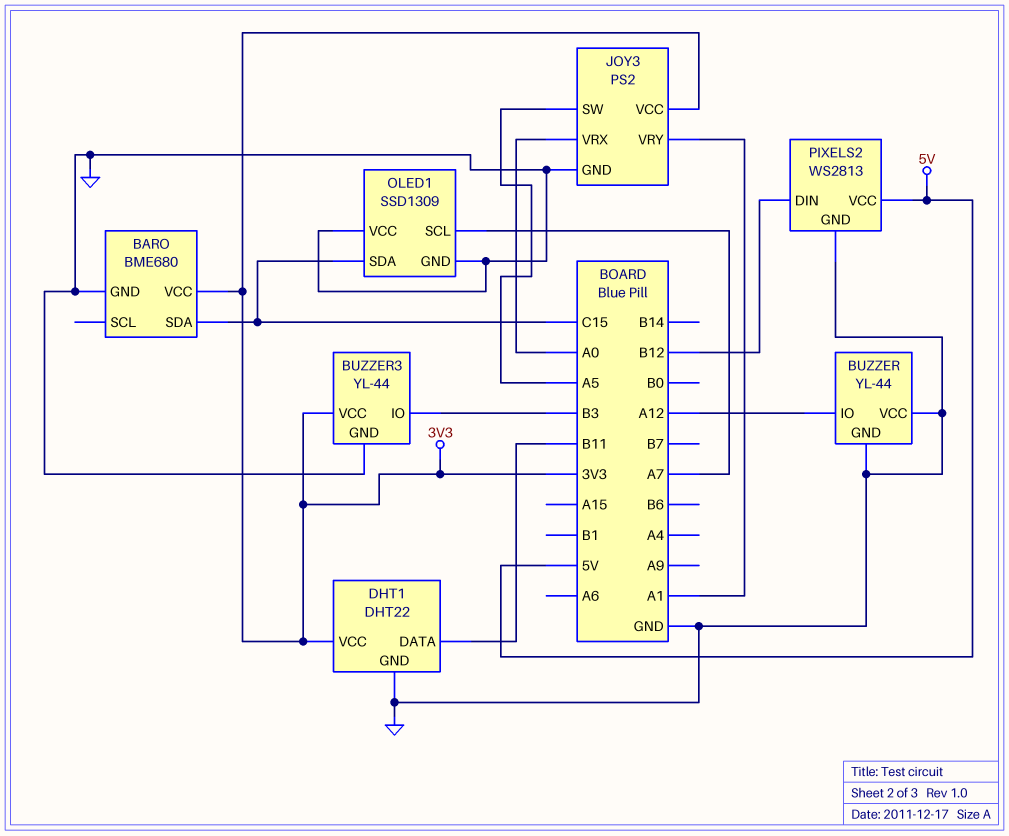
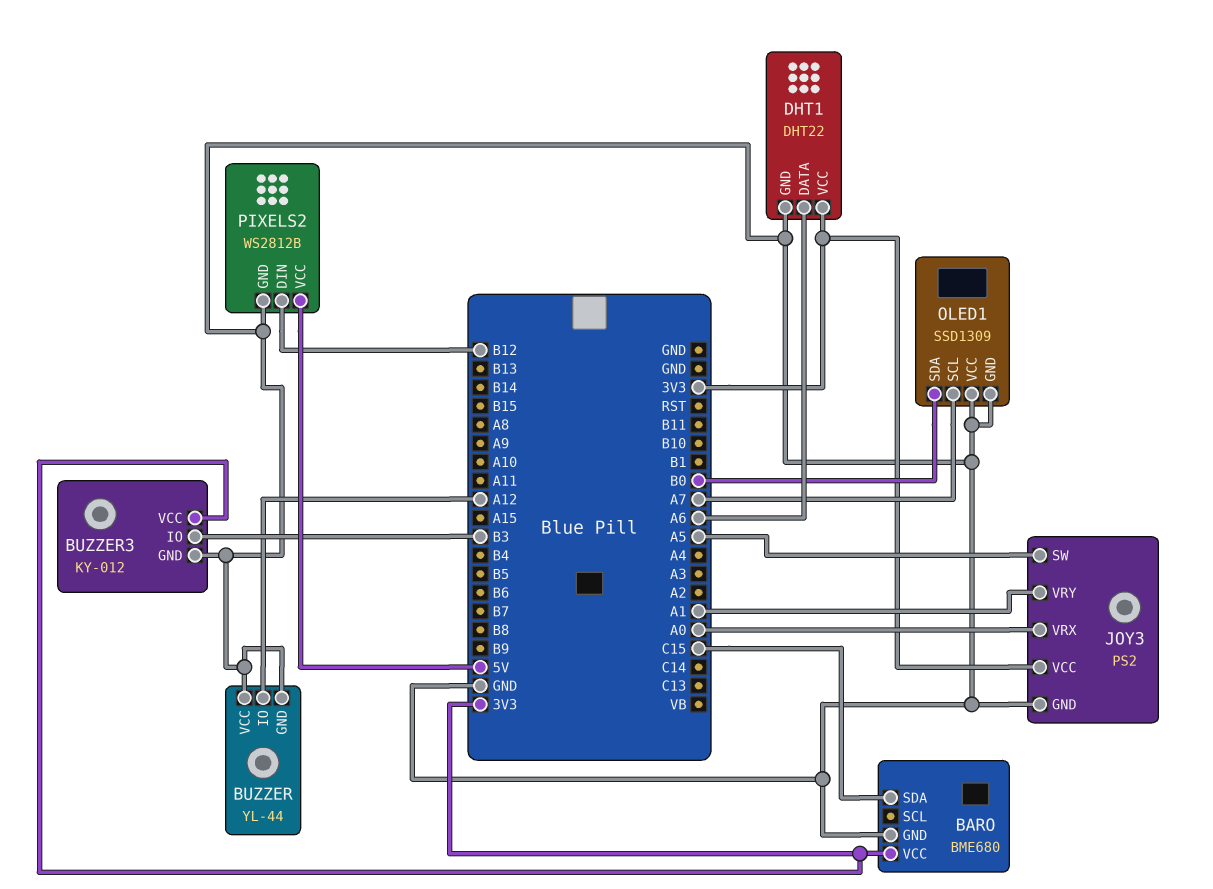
BUZZER3: YL-44 -> KY-012
DHT1 pin DATA: B11 -> A6
OLED1 pin SDA: C15 -> B0
PIXELS2: WS2813 -> WS2812B

